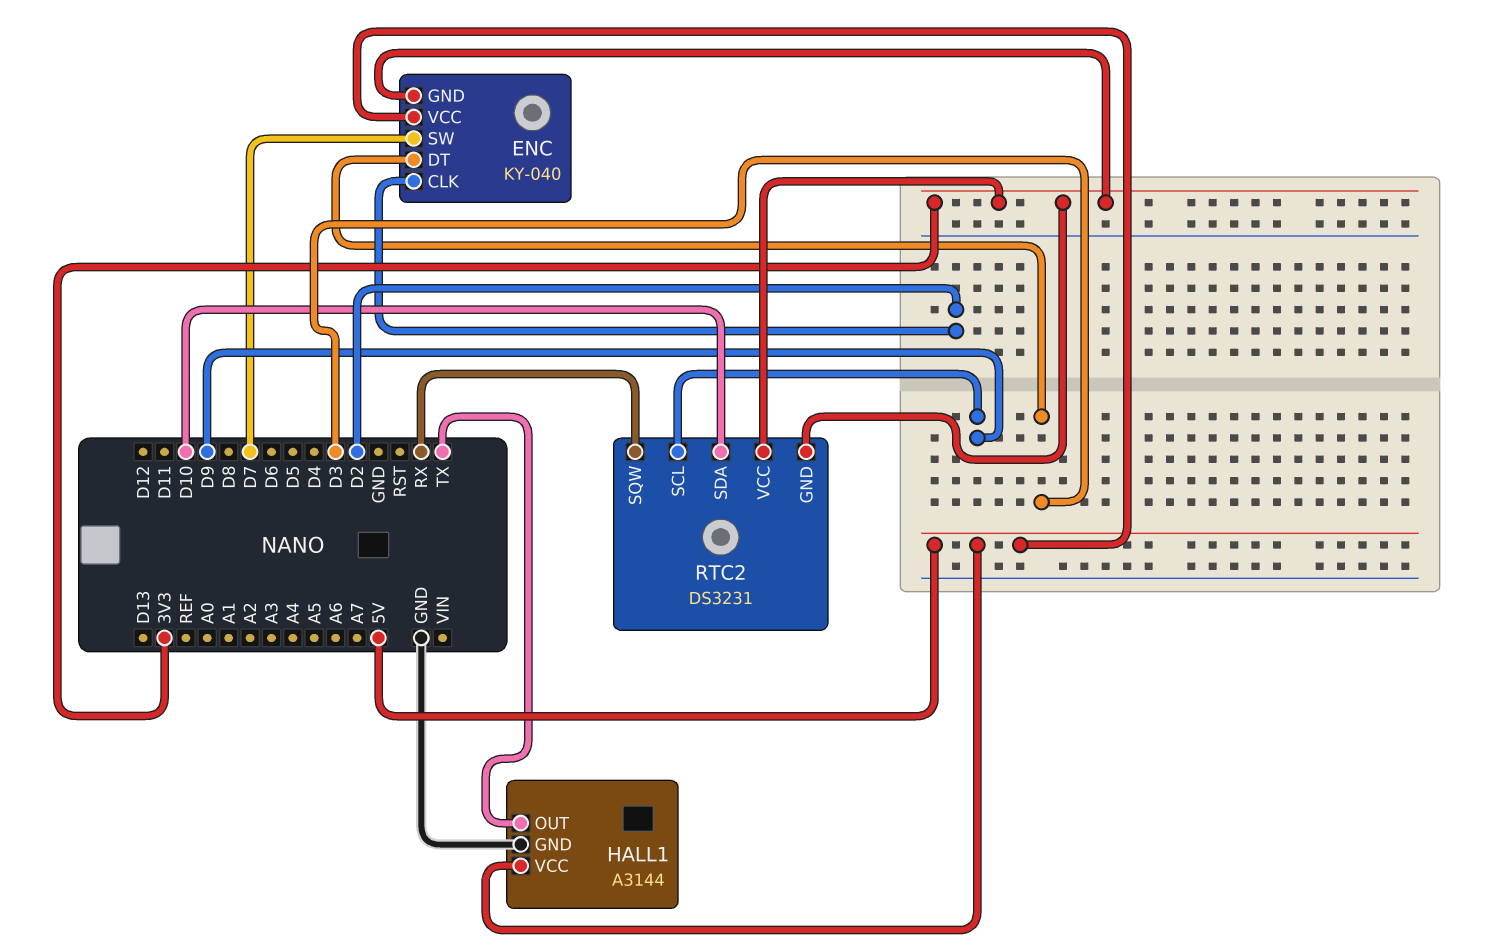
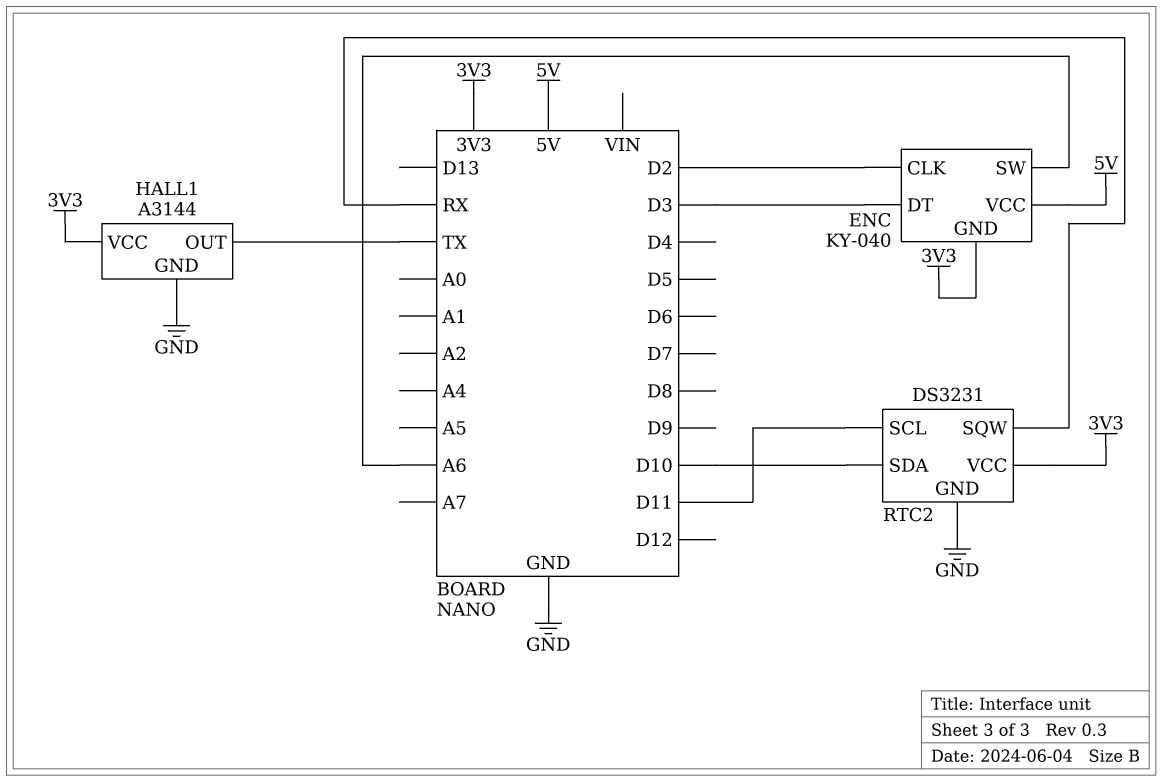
ENC pin SW: D7 -> A6
HALL1 pin VCC: 5V -> 3V3
RTC2 pin GND: 3V3 -> GND
RTC2 pin SCL: D9 -> D11

